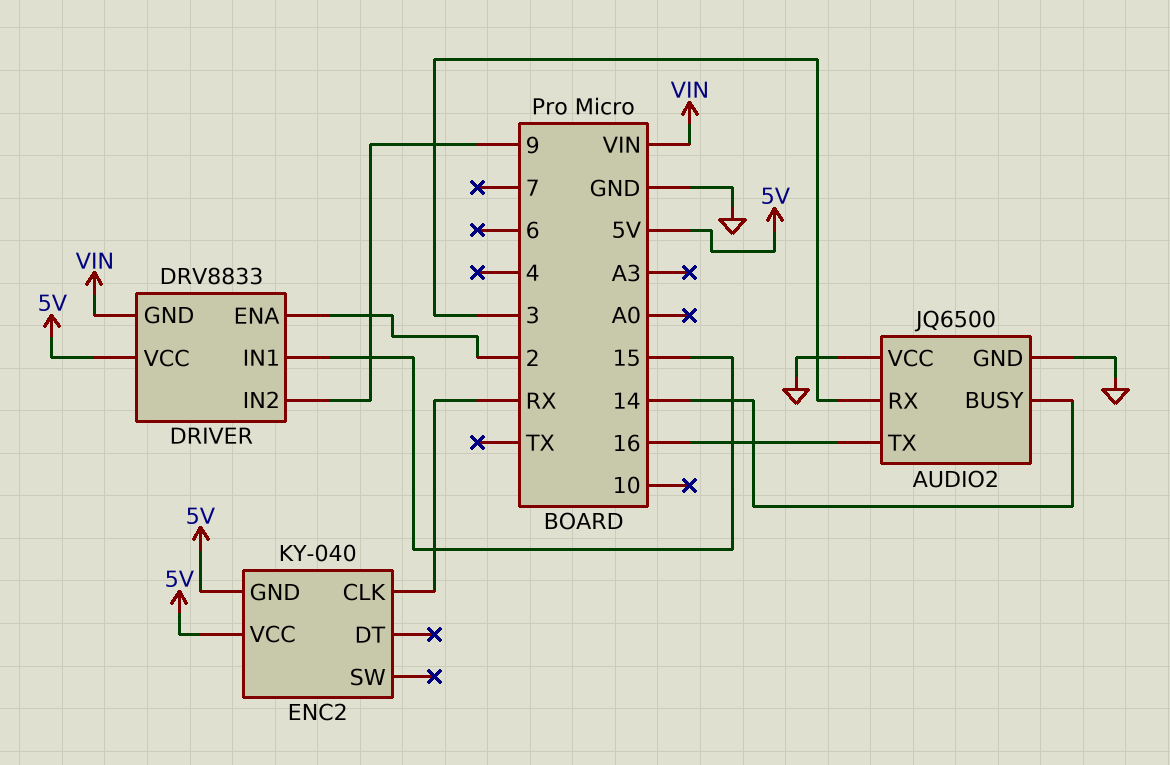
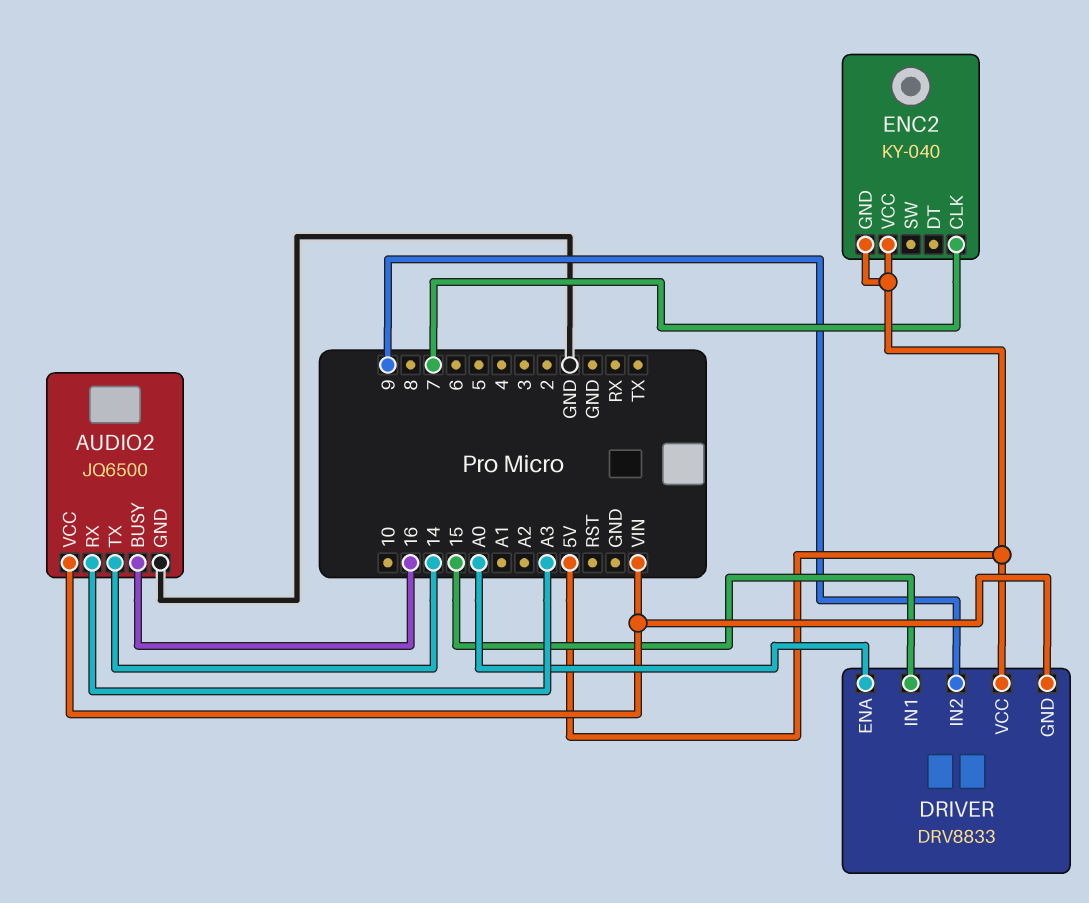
AUDIO2 pin BUSY: 14 -> 16
AUDIO2 pin RX: 3 -> A3
AUDIO2 pin TX: 16 -> 14
AUDIO2 pin VCC: GND -> VIN
DRIVER pin ENA: 2 -> A0
ENC2 pin CLK: RX -> 7

